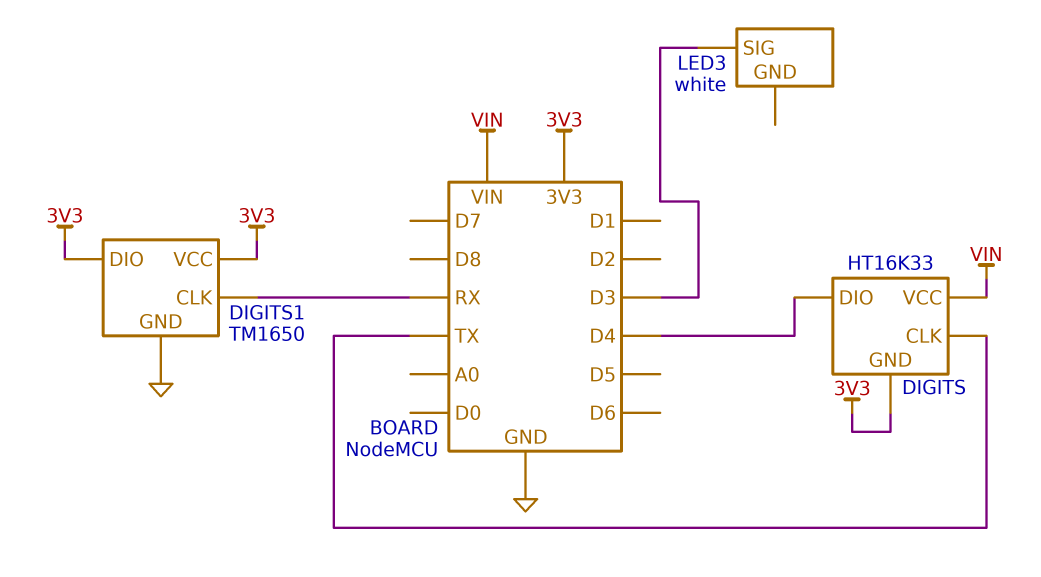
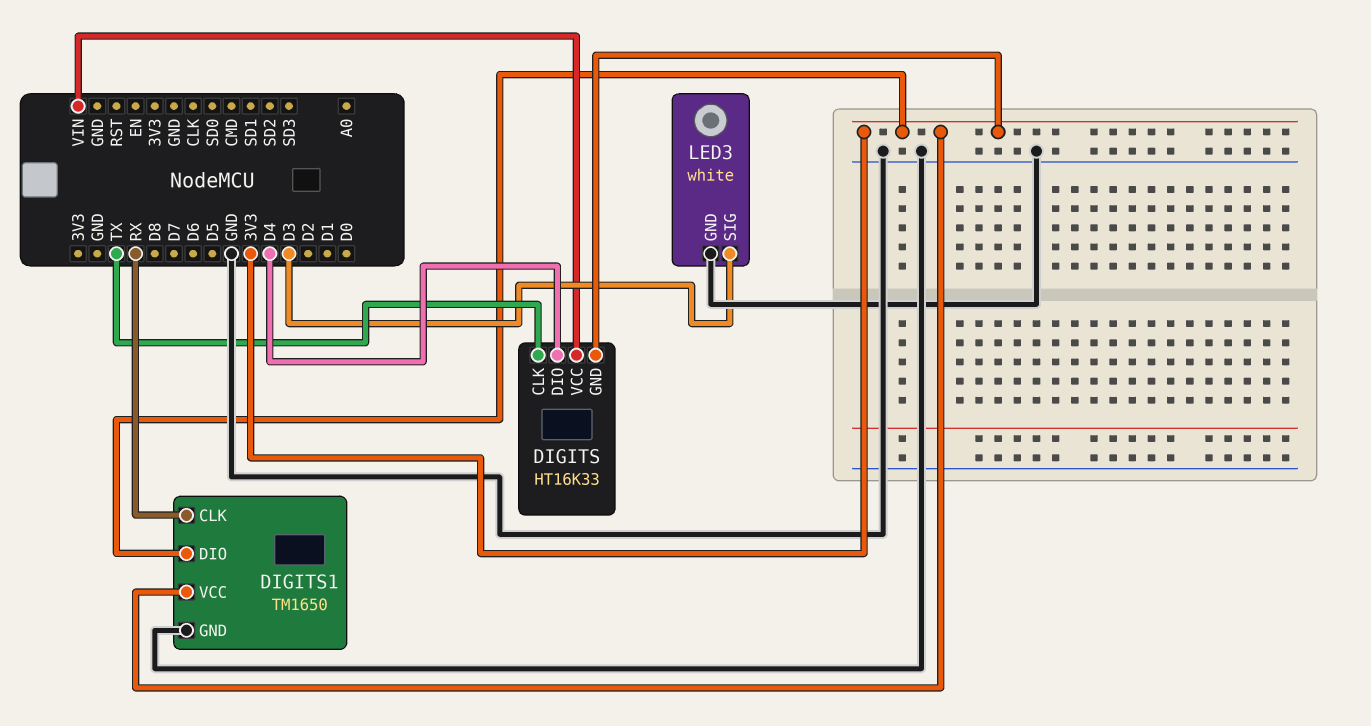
LED3 pin GND: none -> GND

